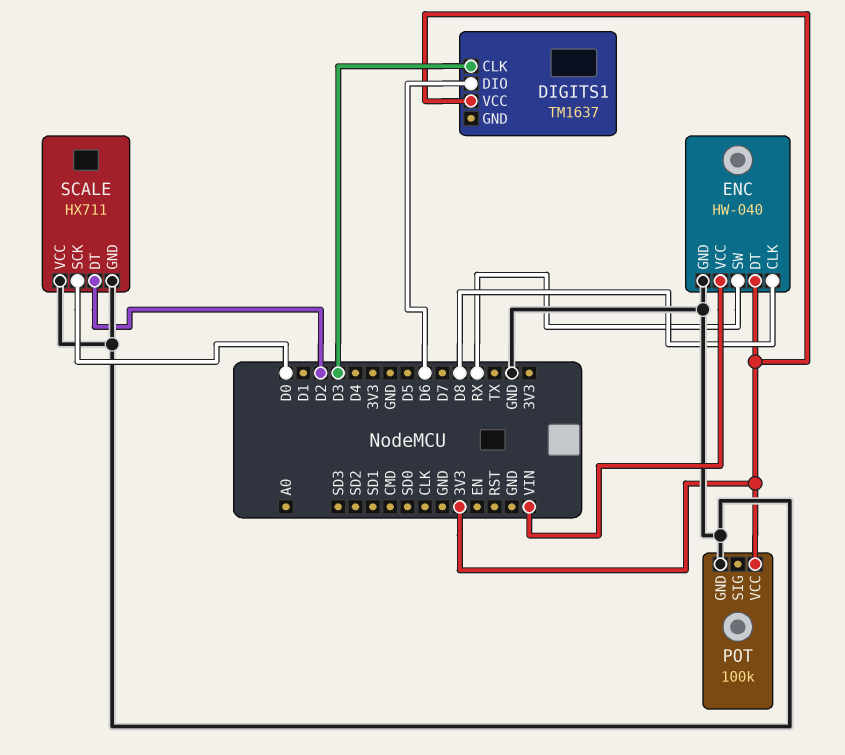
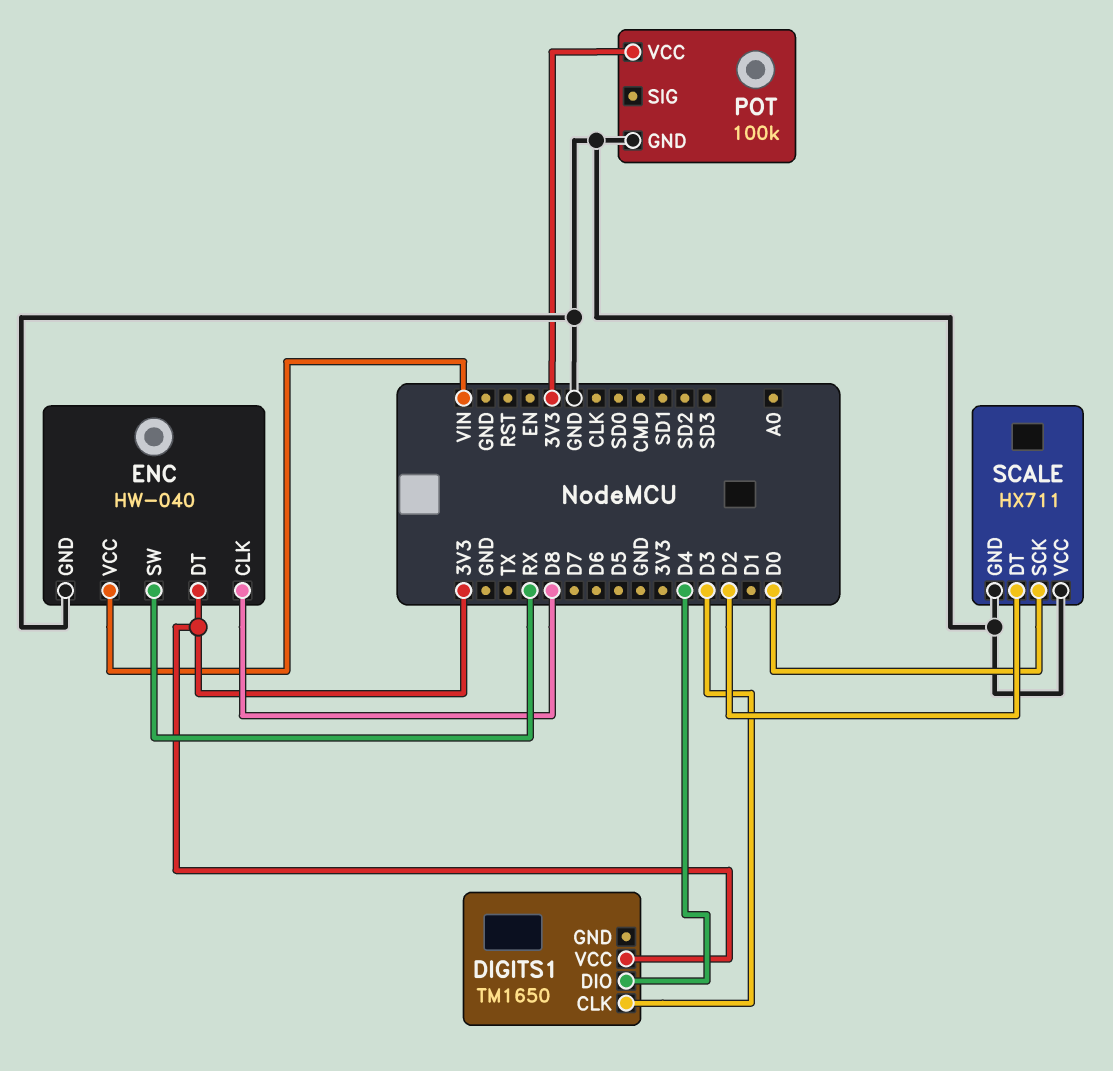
DIGITS1: TM1637 -> TM1650
DIGITS1 pin DIO: D6 -> D4

